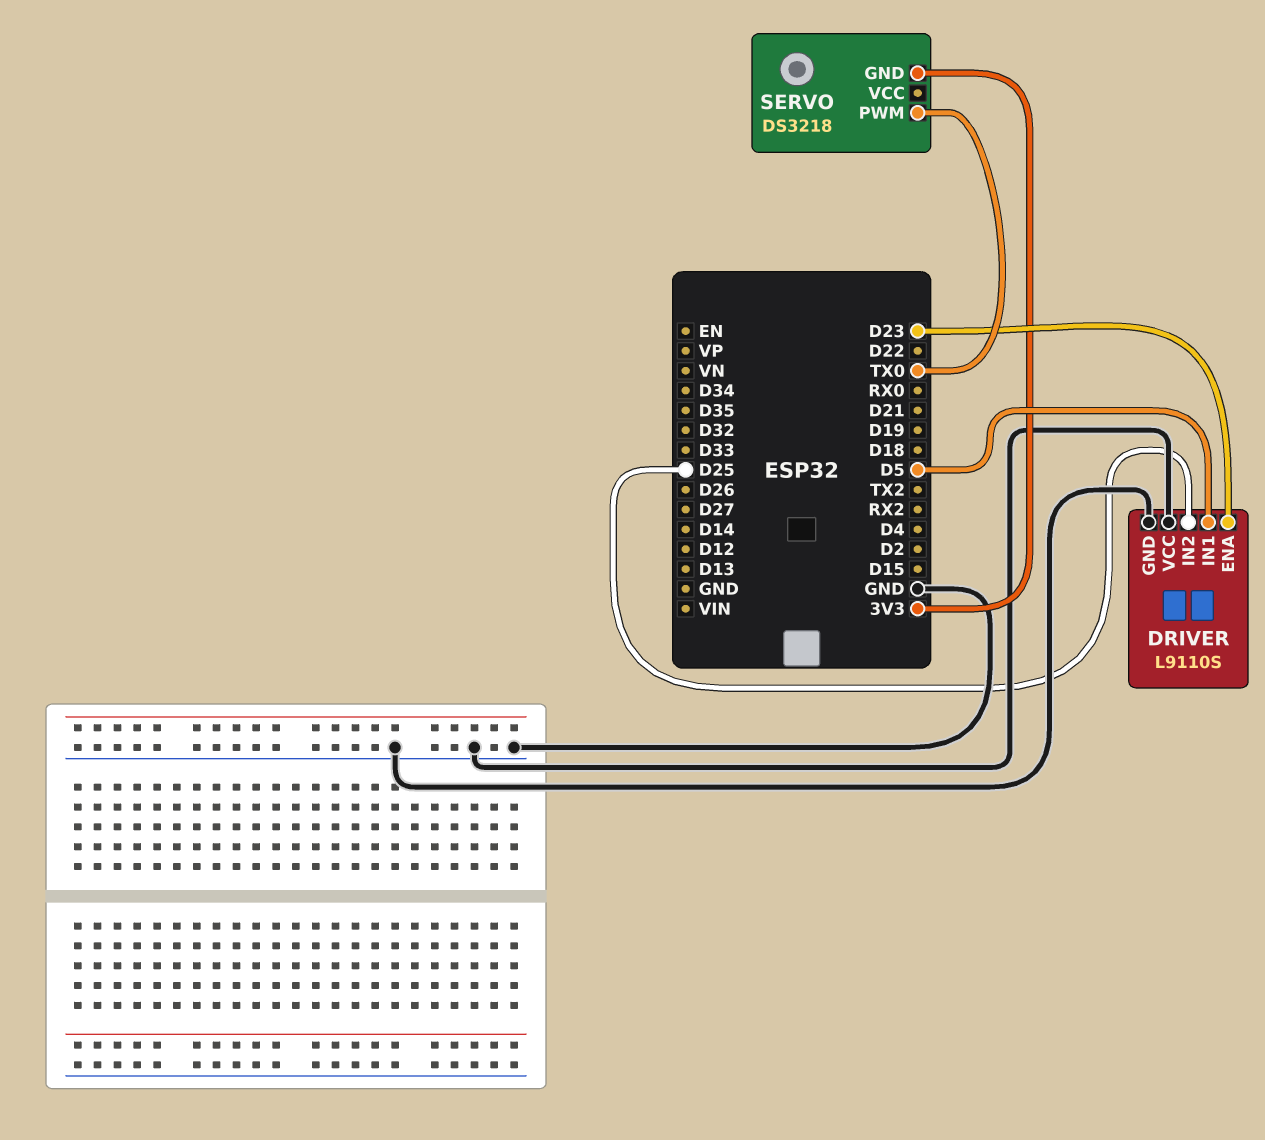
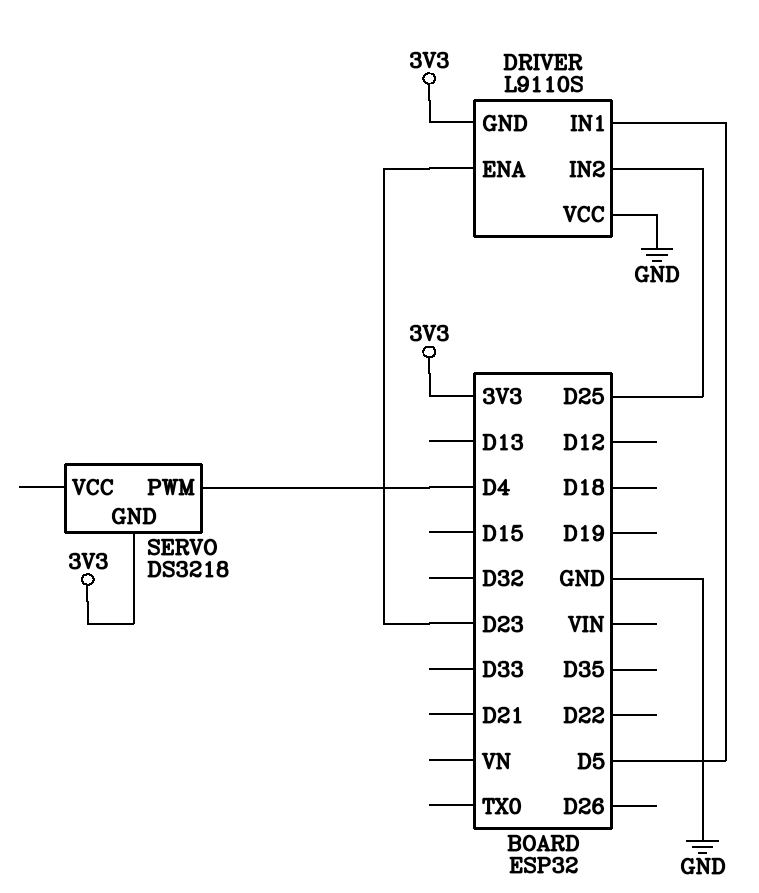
DRIVER pin GND: GND -> 3V3
SERVO pin PWM: TX0 -> D4

